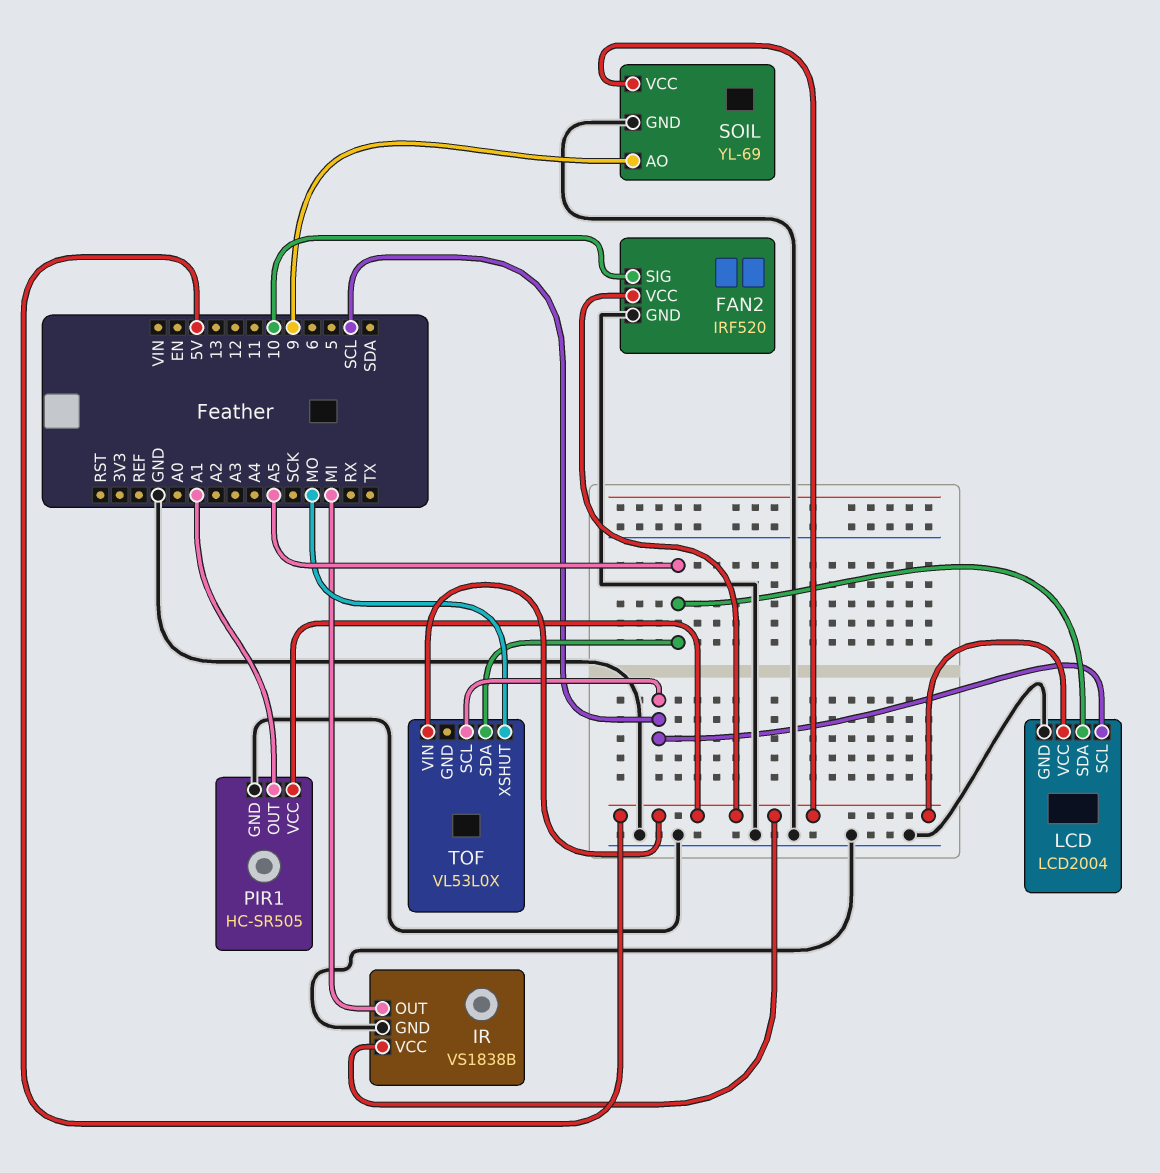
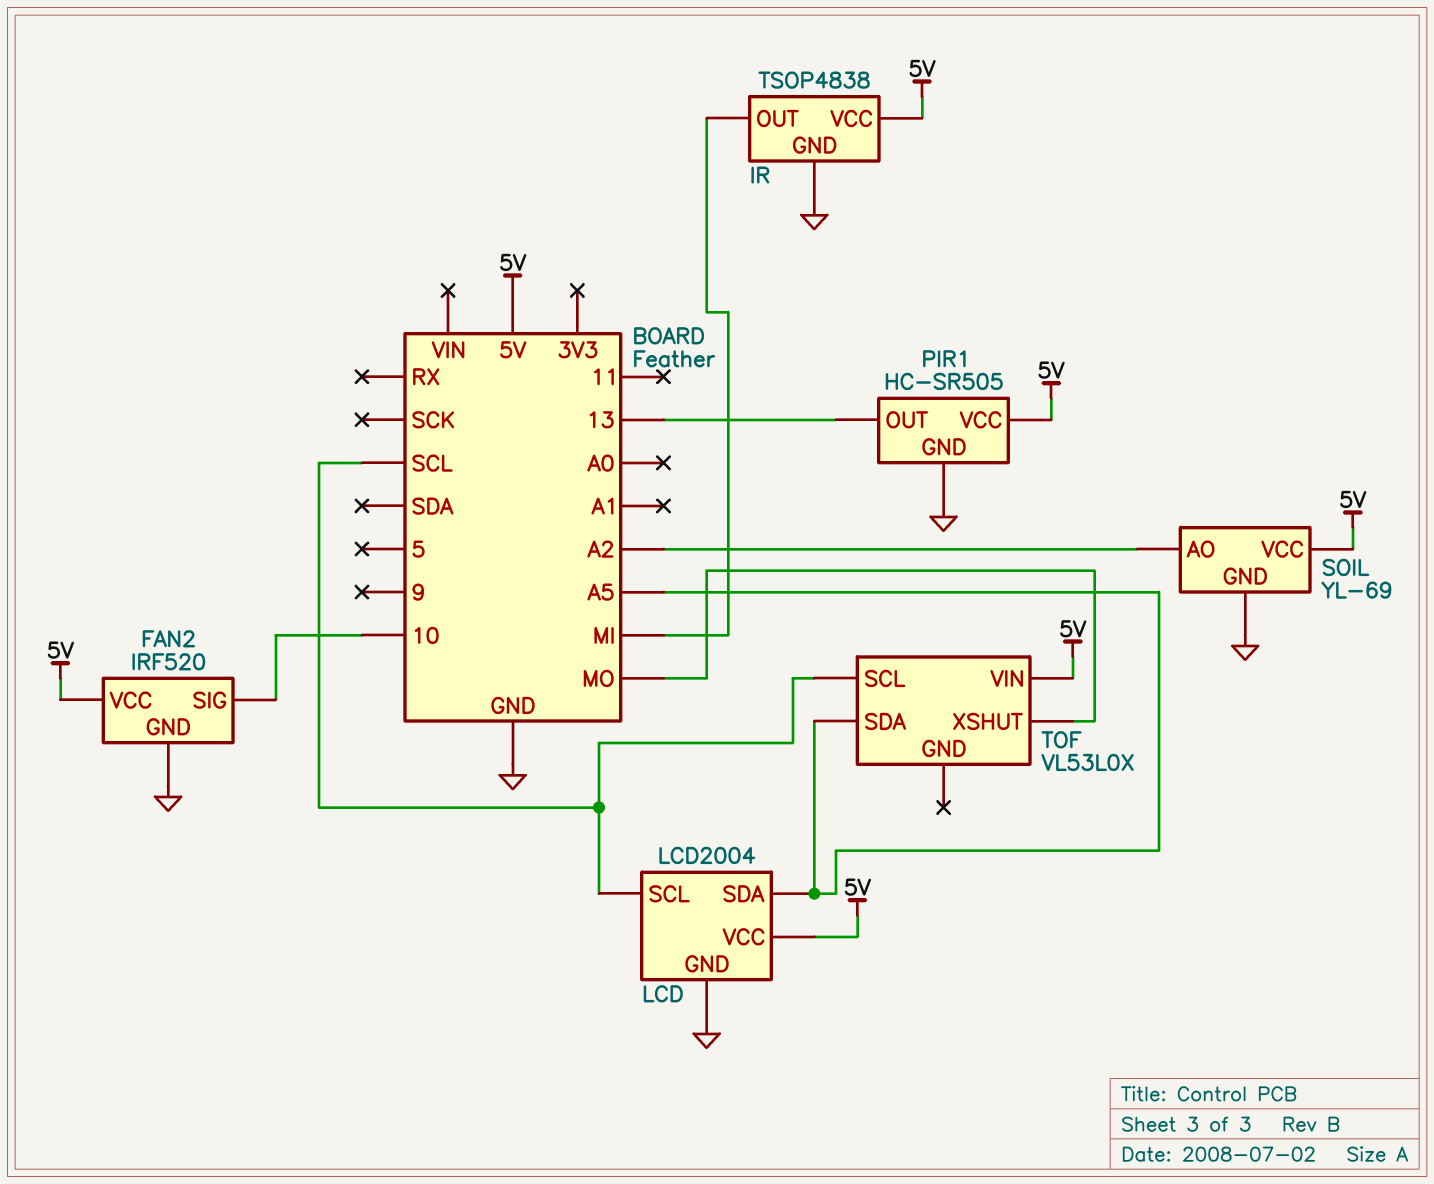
IR: VS1838B -> TSOP4838
PIR1 pin OUT: A1 -> 13
SOIL pin AO: 9 -> A2

